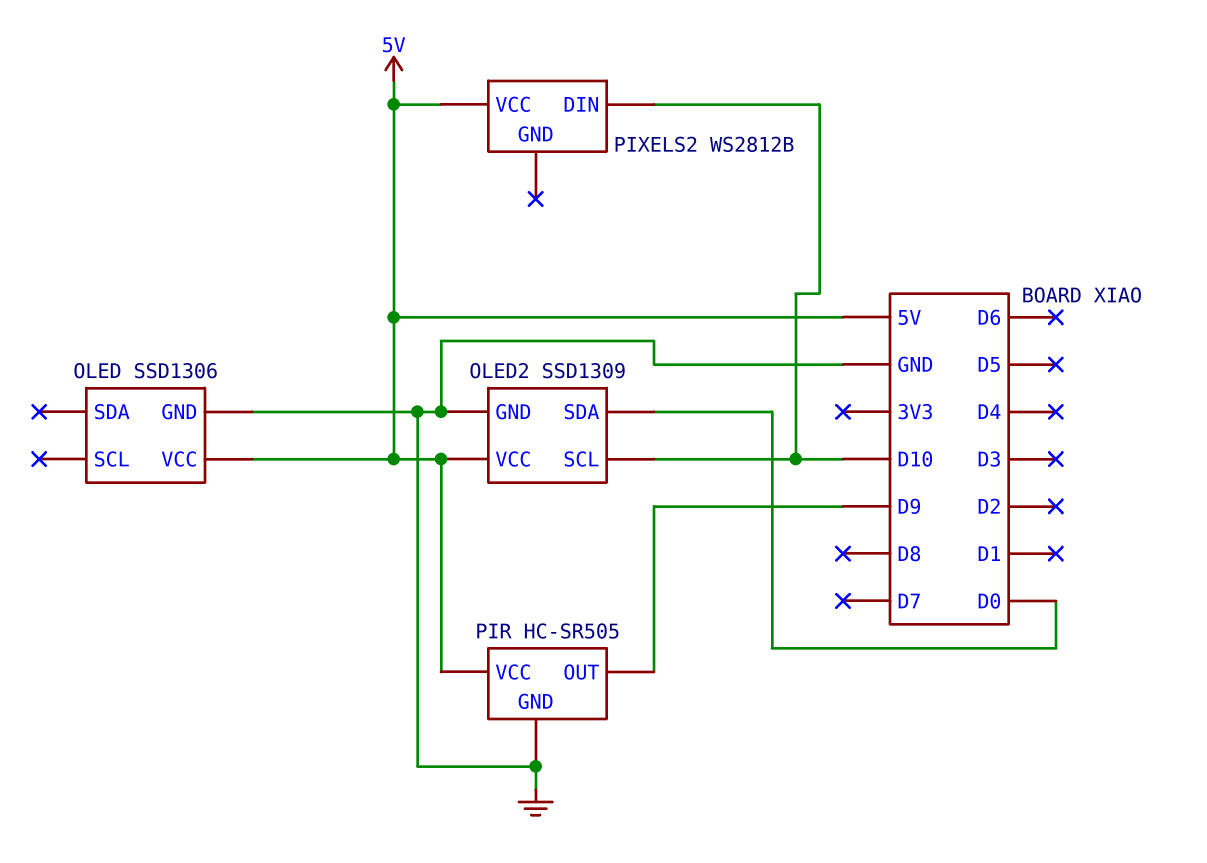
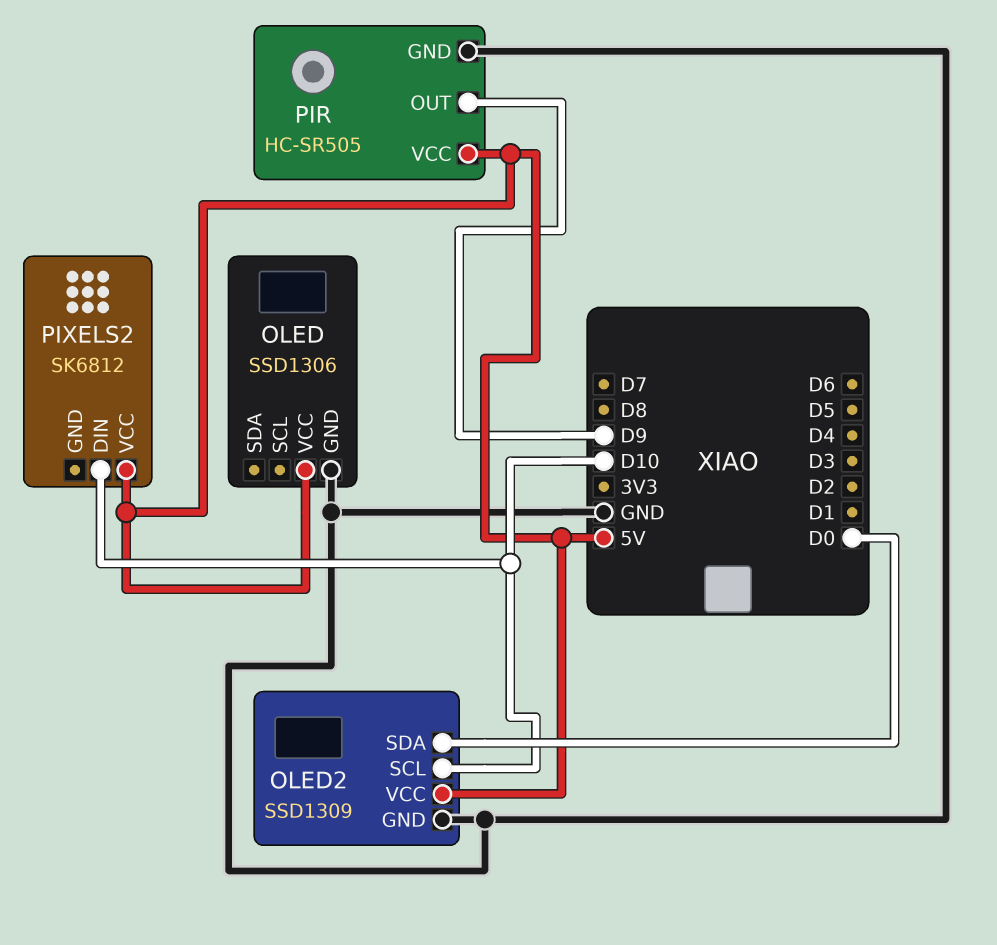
PIXELS2: WS2812B -> SK6812

